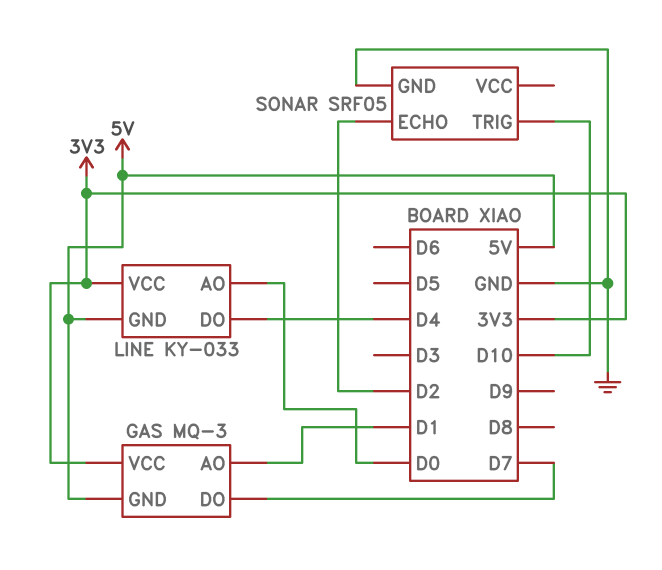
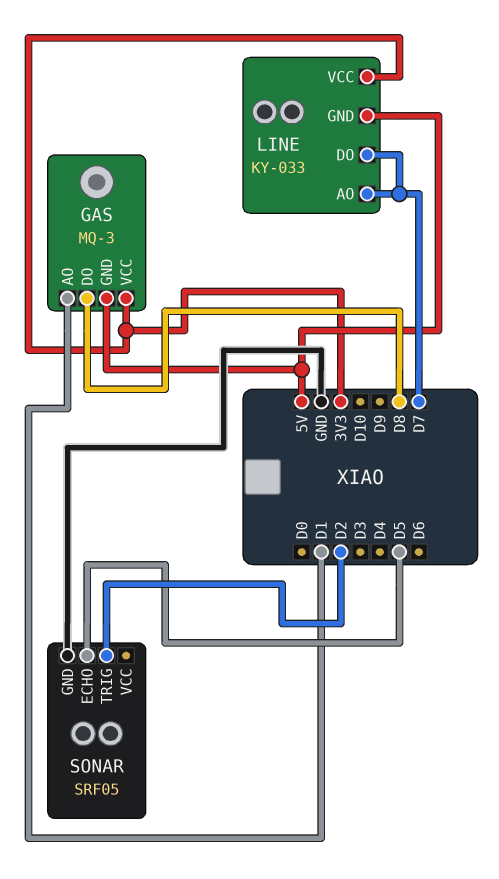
GAS pin DO: D7 -> D8
LINE pin AO: D0 -> D7
LINE pin DO: D4 -> D7
SONAR pin ECHO: D2 -> D5
SONAR pin TRIG: D10 -> D2

